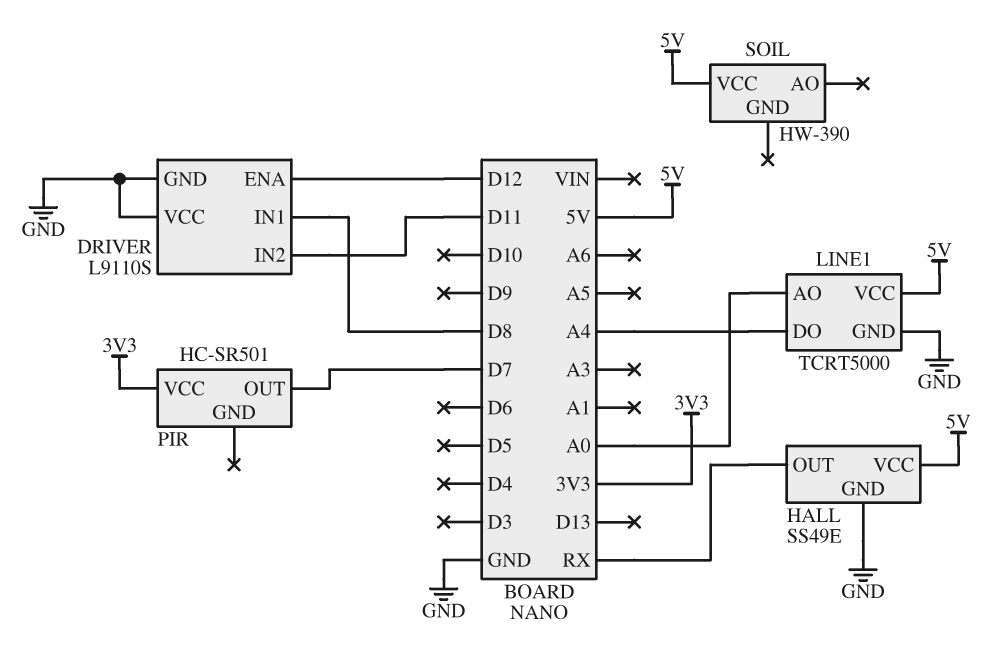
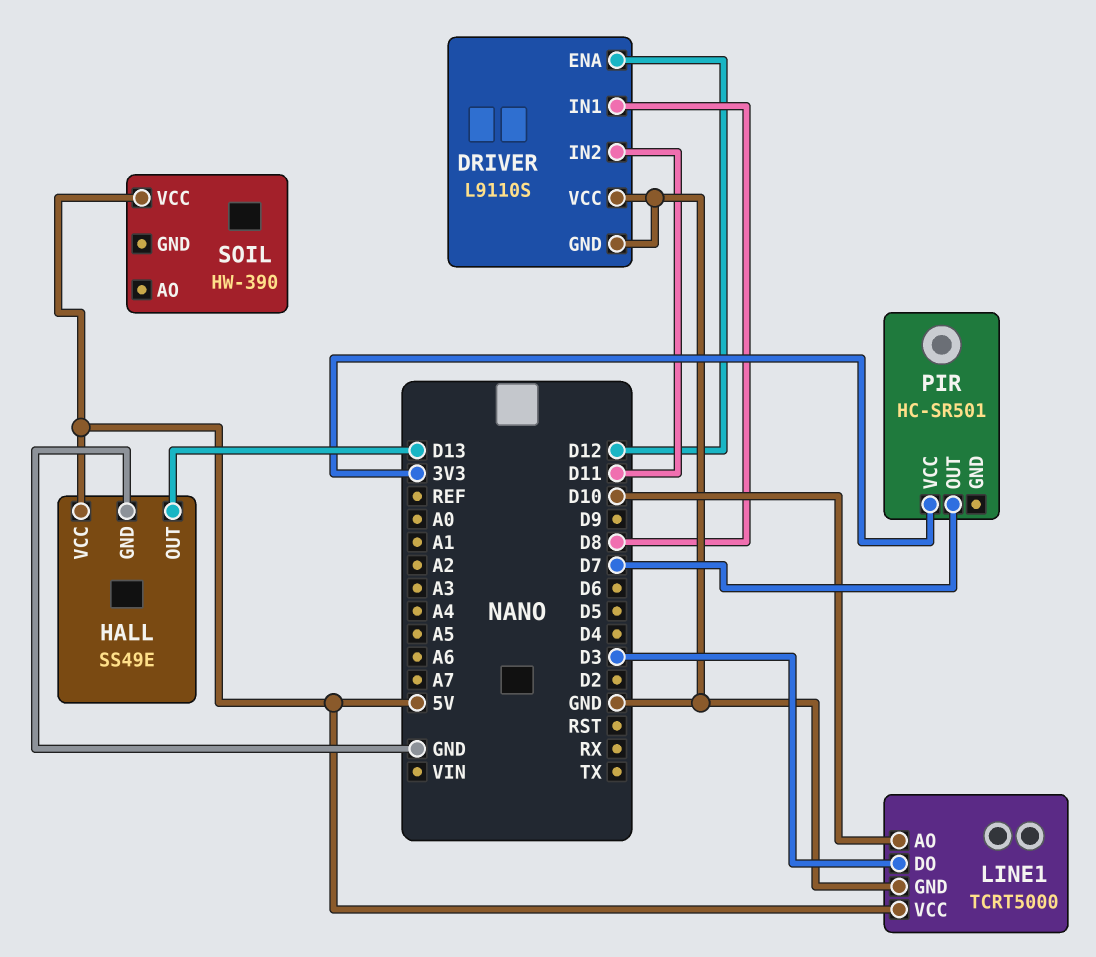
HALL pin OUT: RX -> D13
LINE1 pin AO: A0 -> D10
LINE1 pin DO: A4 -> D3

